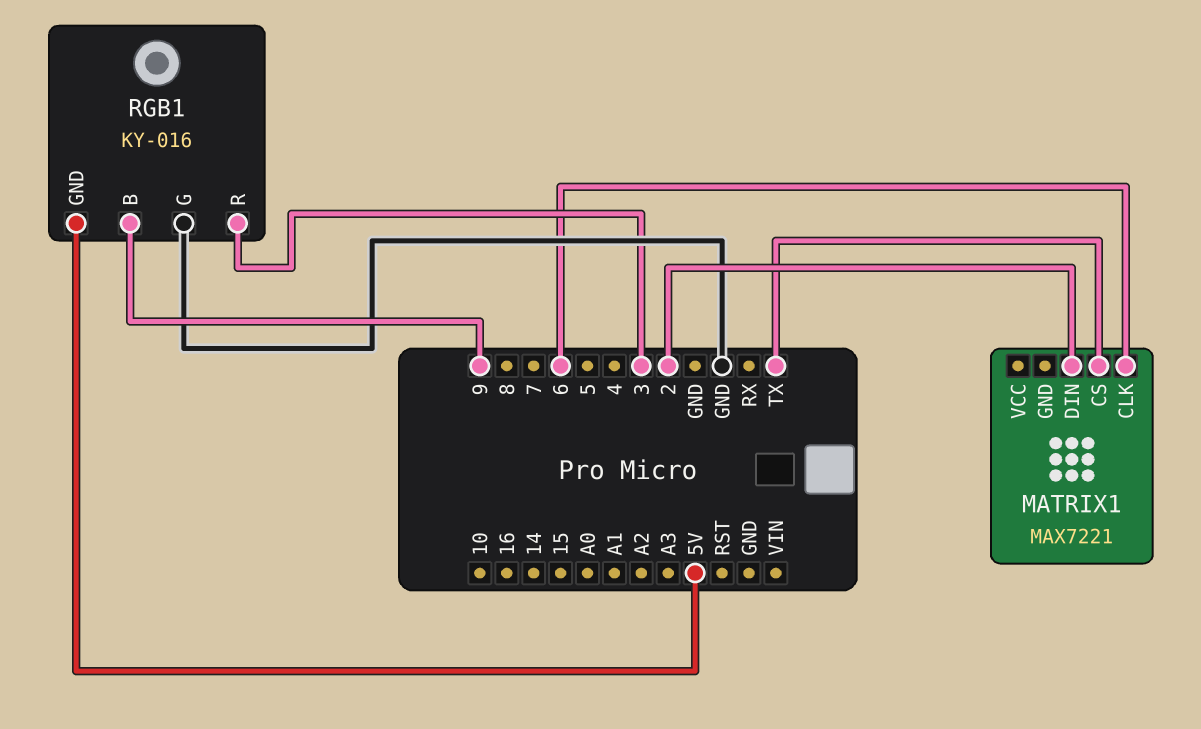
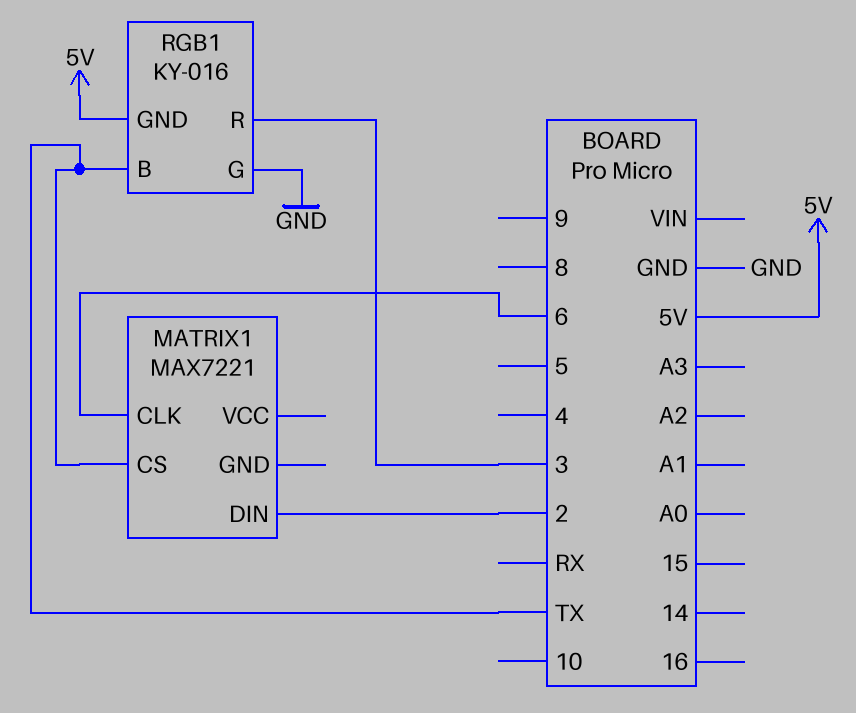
RGB1 pin B: 9 -> TX

